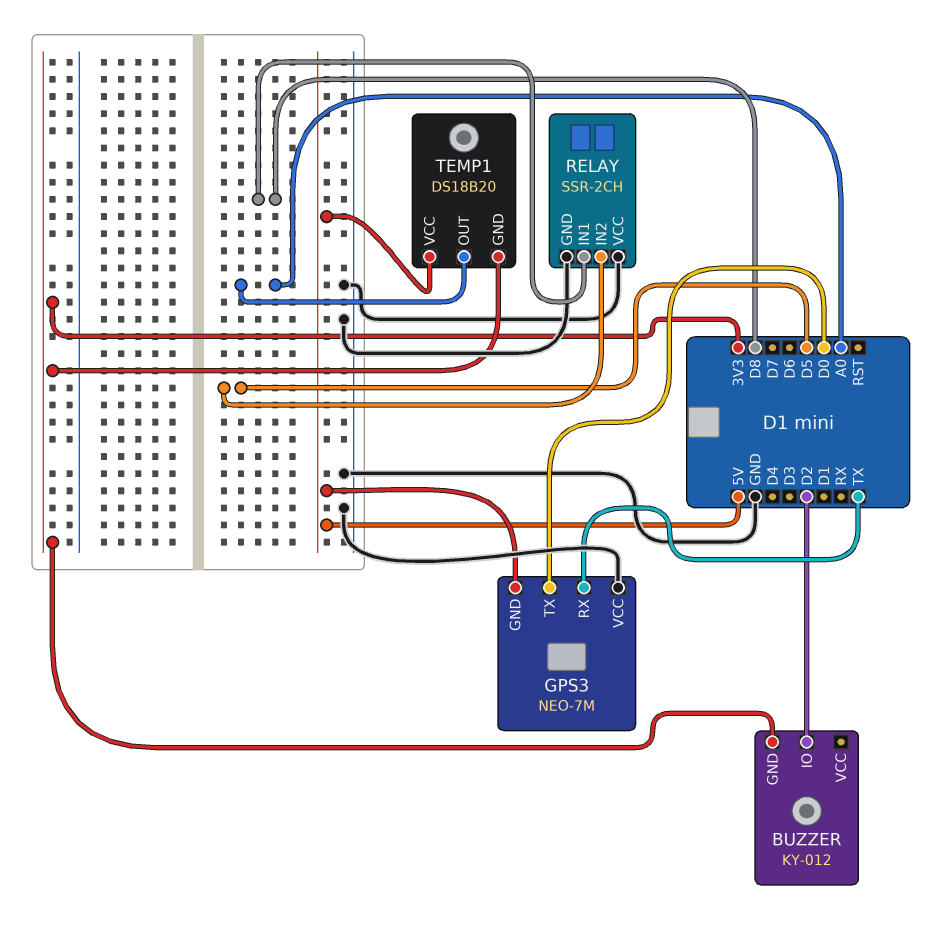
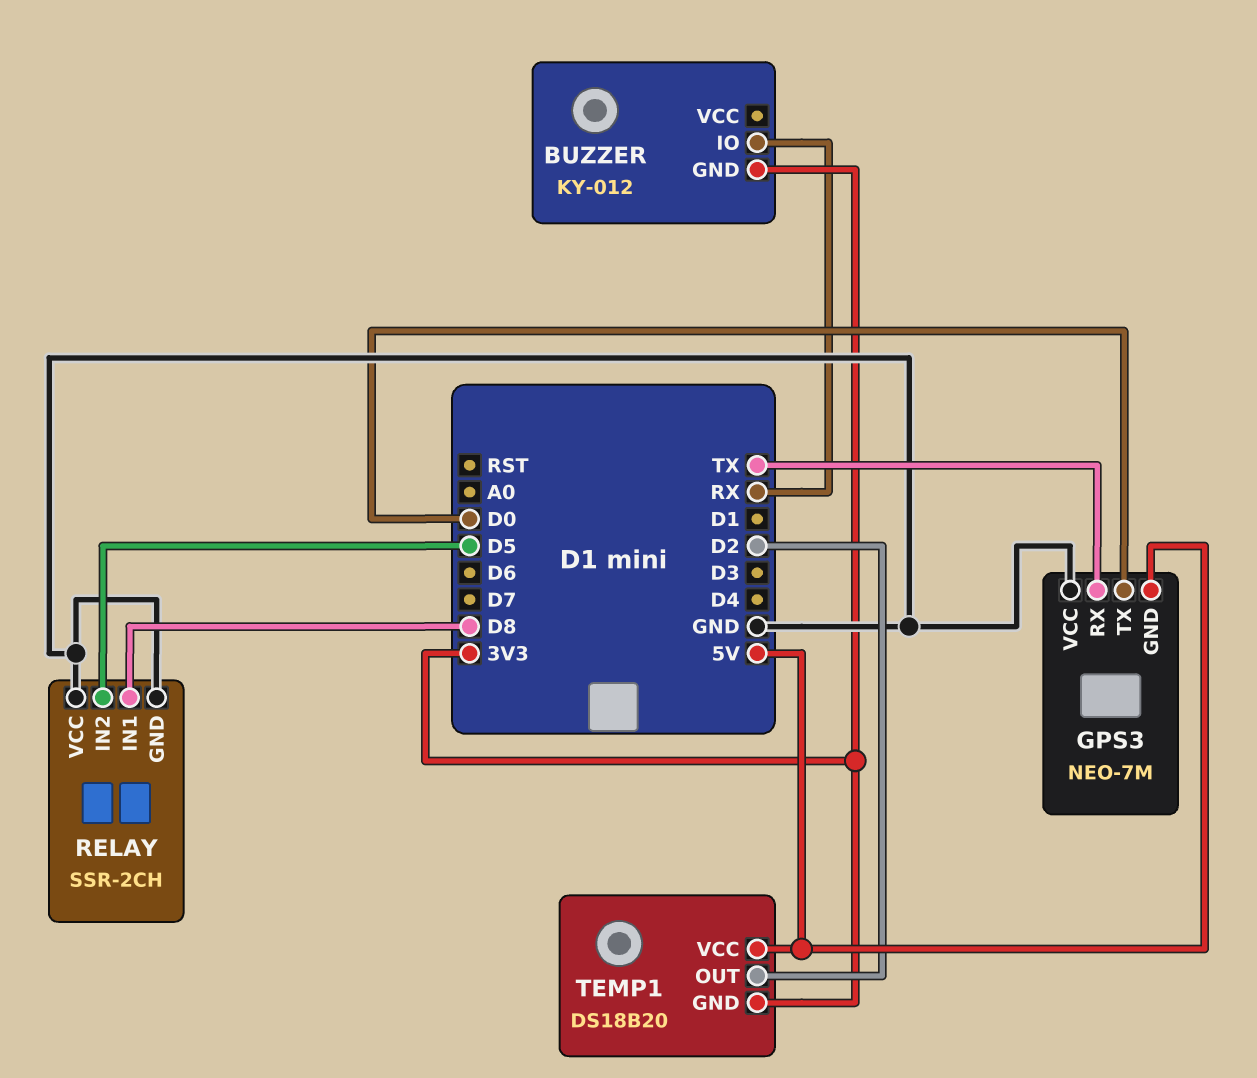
BUZZER pin IO: D2 -> RX
TEMP1 pin OUT: A0 -> D2

